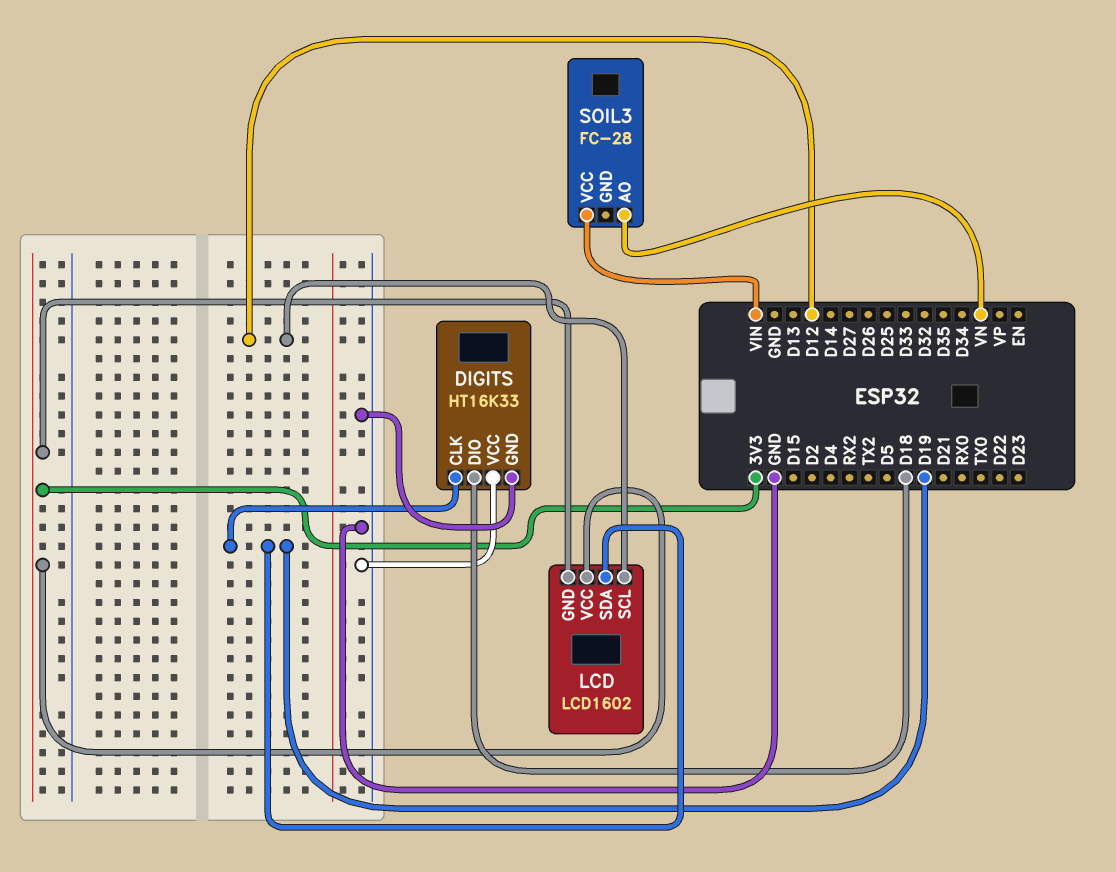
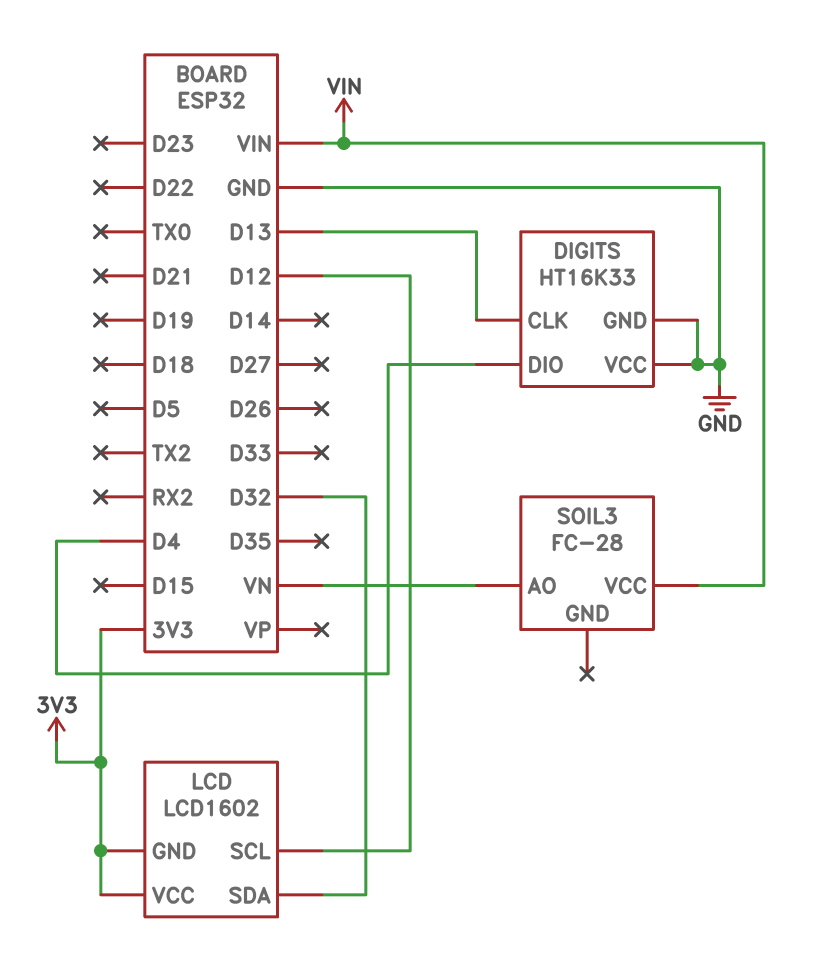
DIGITS pin CLK: D19 -> D13
DIGITS pin DIO: D18 -> D4
LCD pin SDA: D19 -> D32

